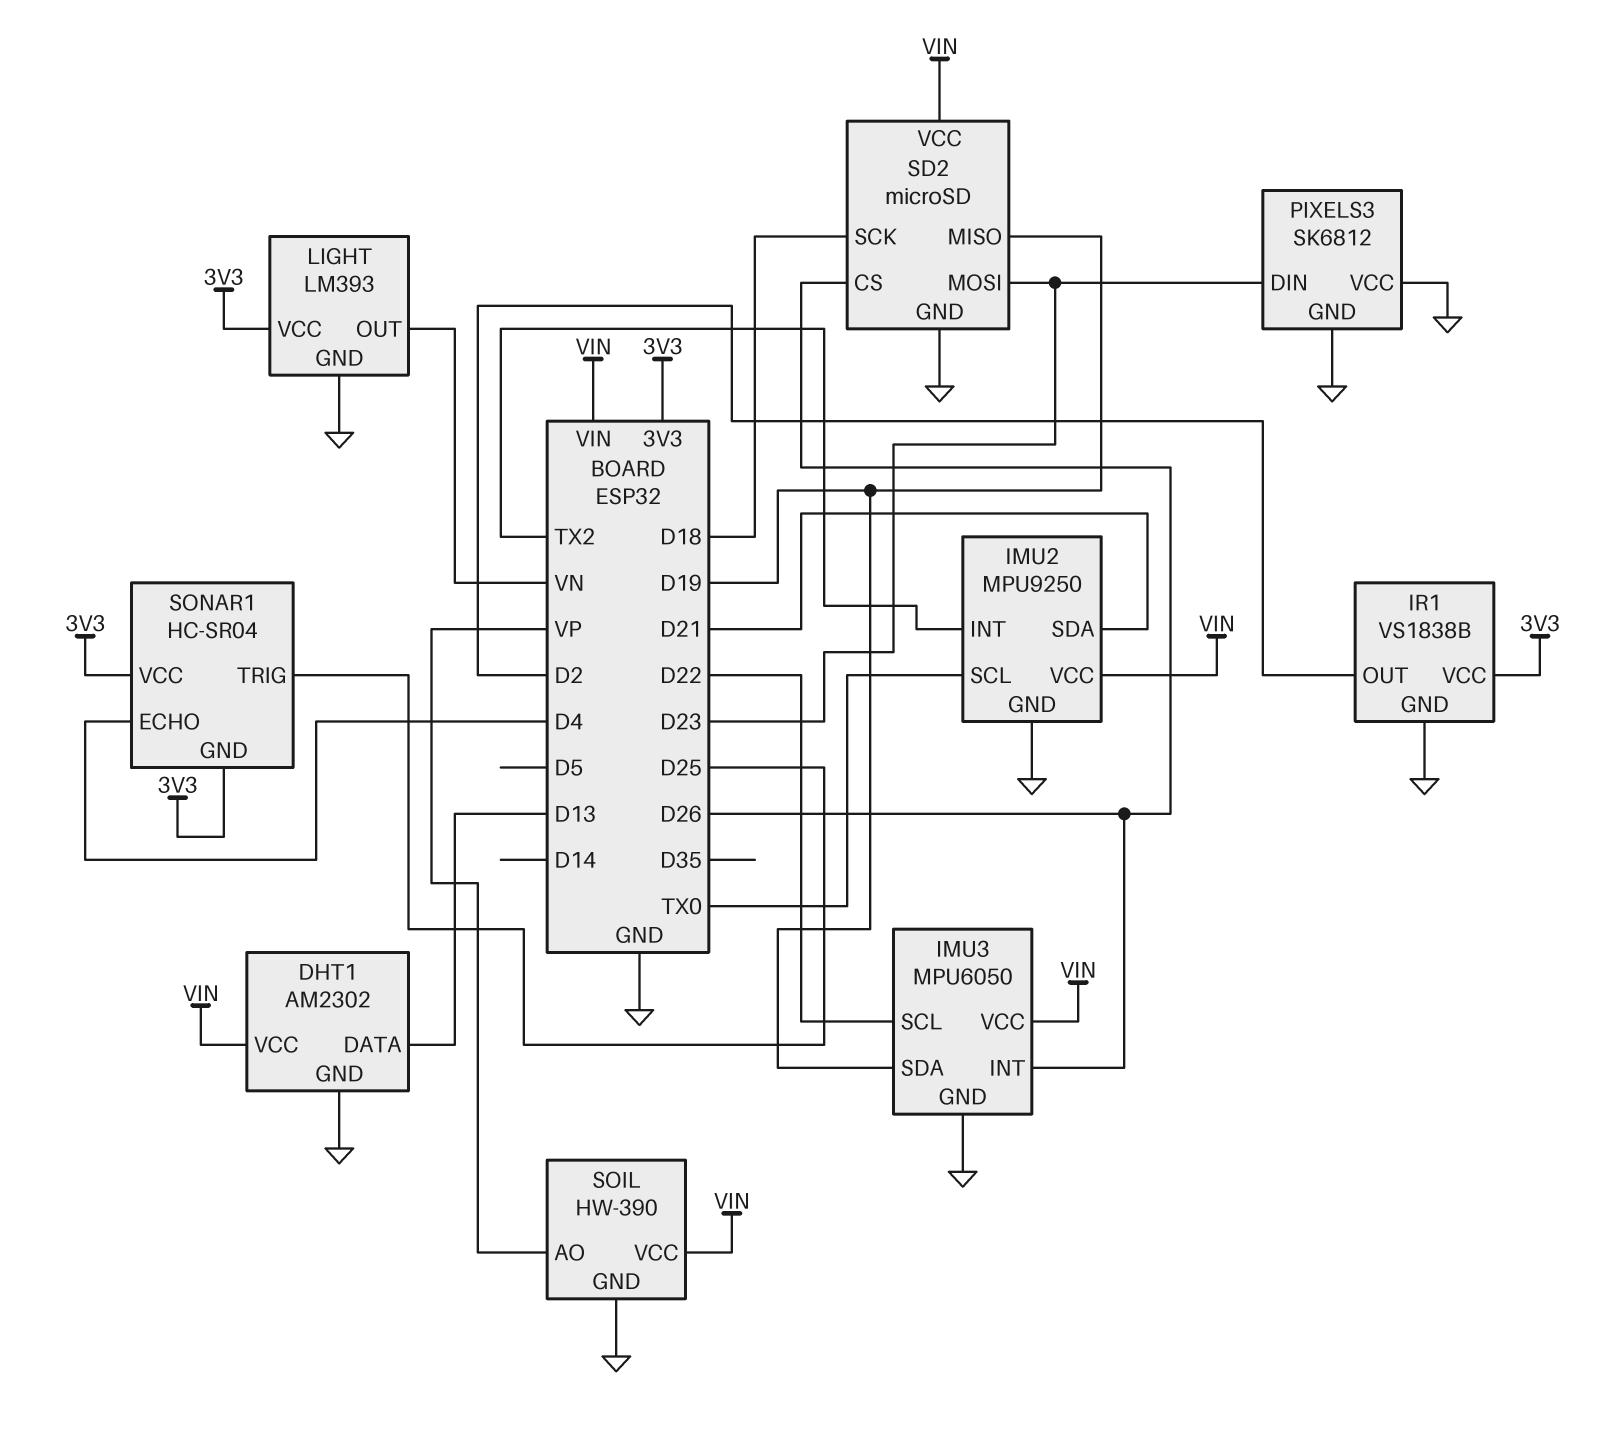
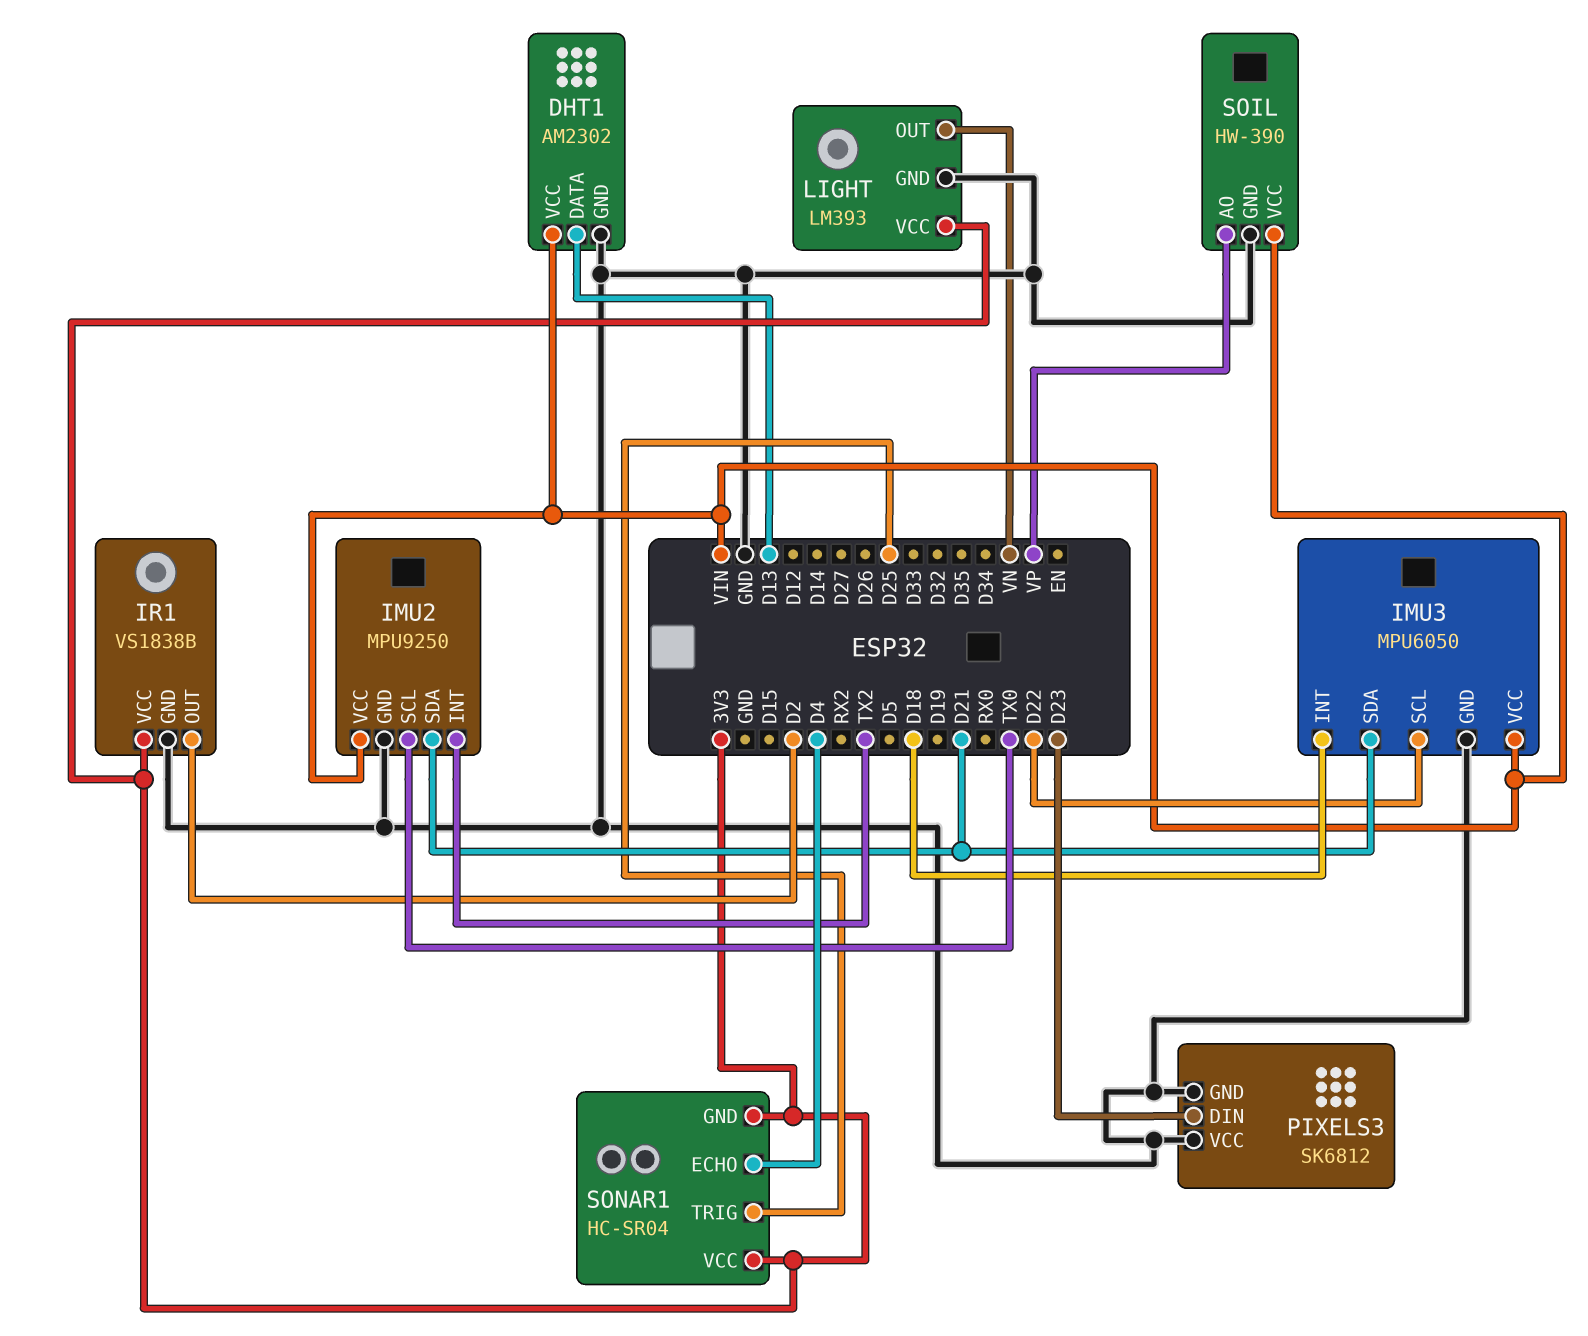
IMU3 pin INT: D26 -> D18
IMU3 pin SDA: D19 -> D21
SD2: microSD -> none
SD2 pin CS: D26 -> none
SD2 pin GND: GND -> none
SD2 pin MISO: D19 -> none
SD2 pin MOSI: D23 -> none
SD2 pin SCK: D18 -> none
SD2 pin VCC: VIN -> none

